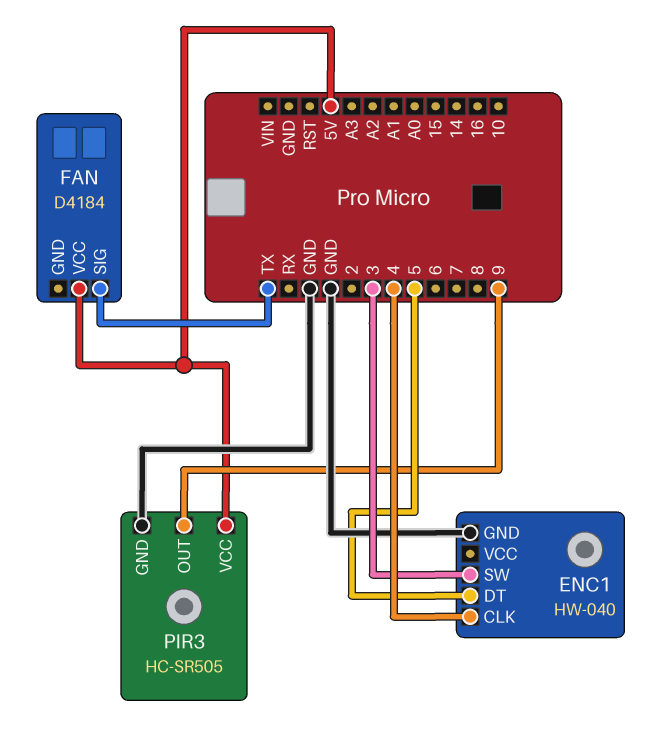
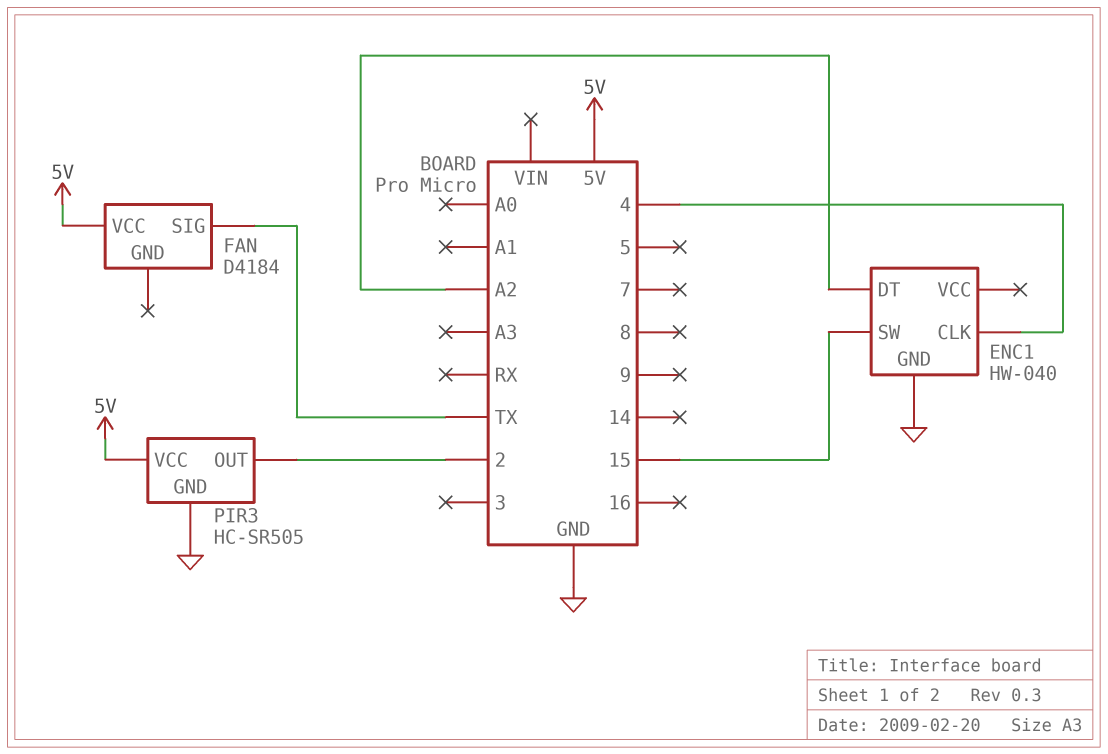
ENC1 pin DT: 5 -> A2
ENC1 pin SW: 3 -> 15
PIR3 pin OUT: 9 -> 2

